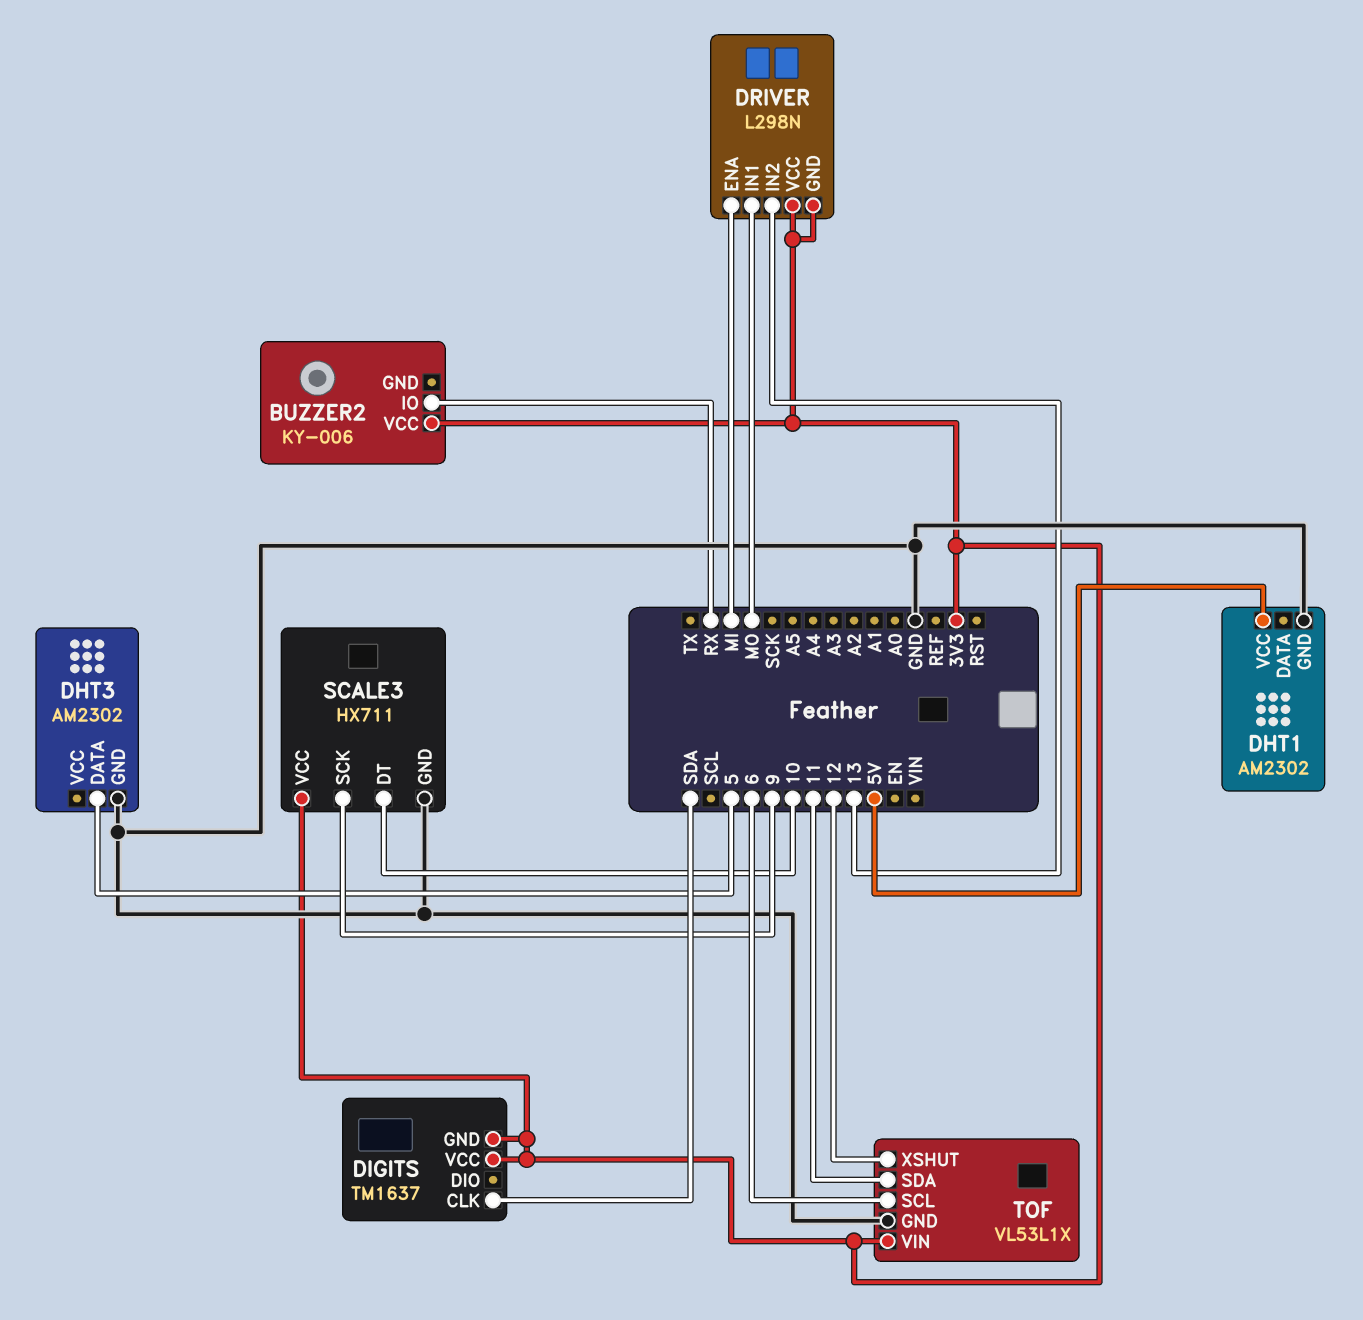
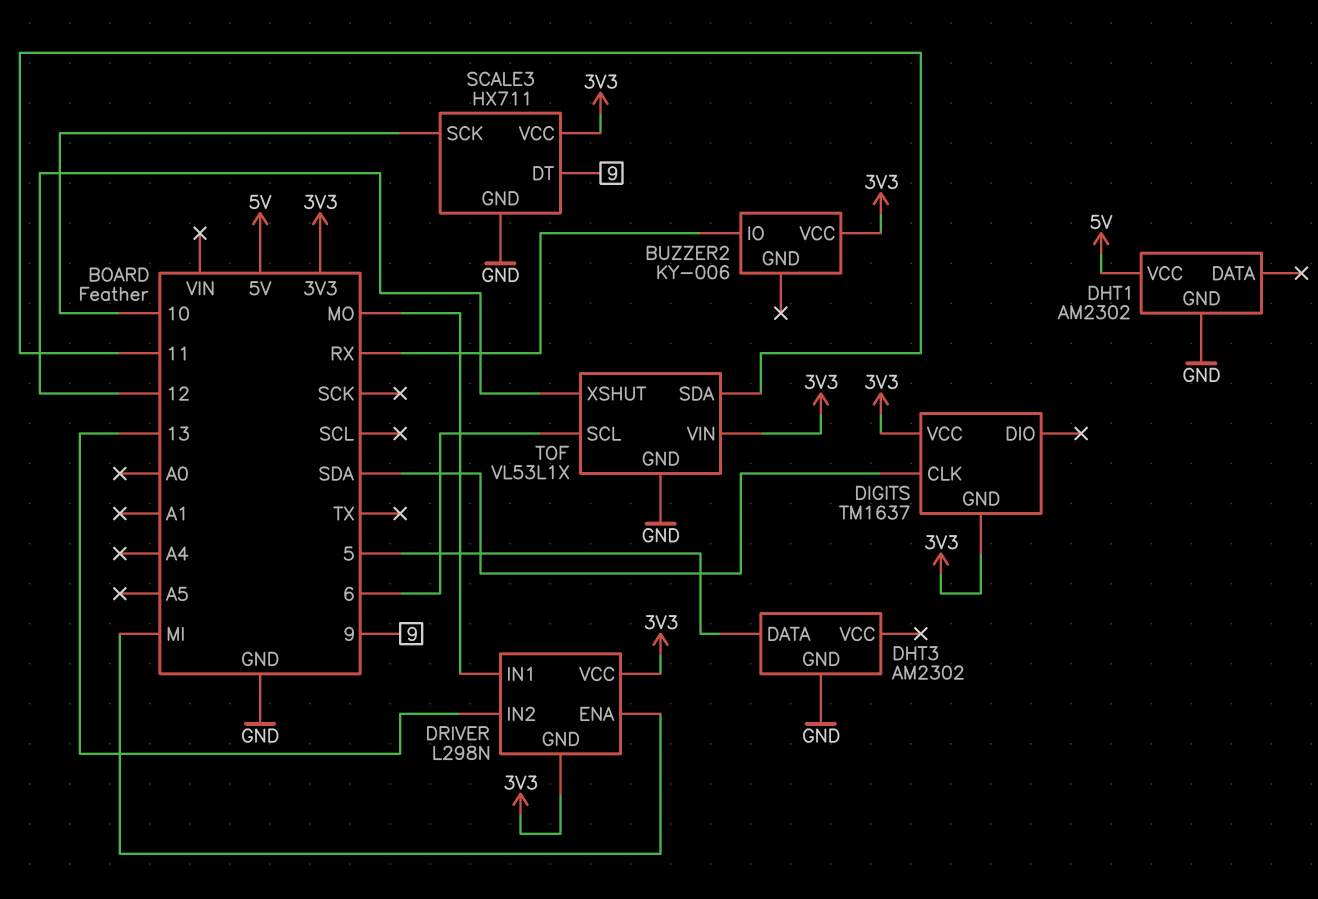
SCALE3 pin DT: 10 -> 9
SCALE3 pin SCK: 9 -> 10

